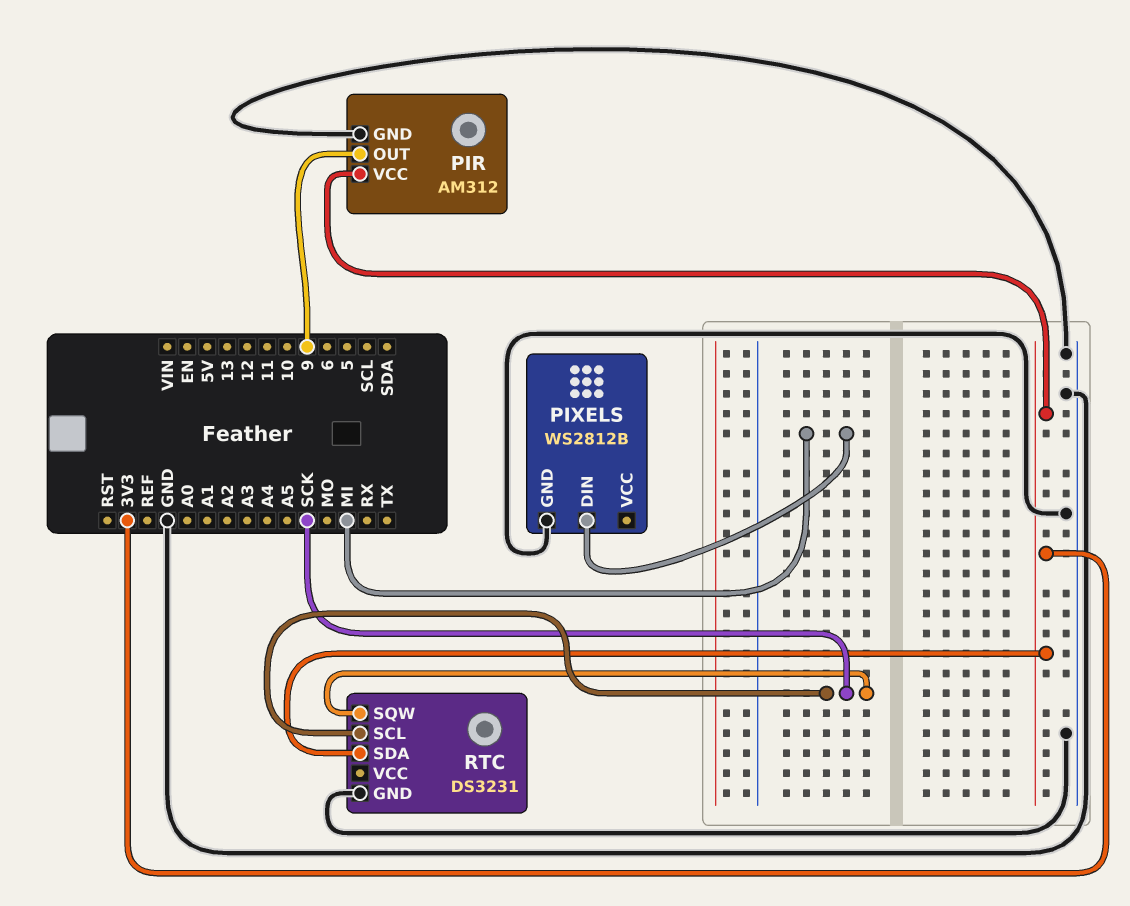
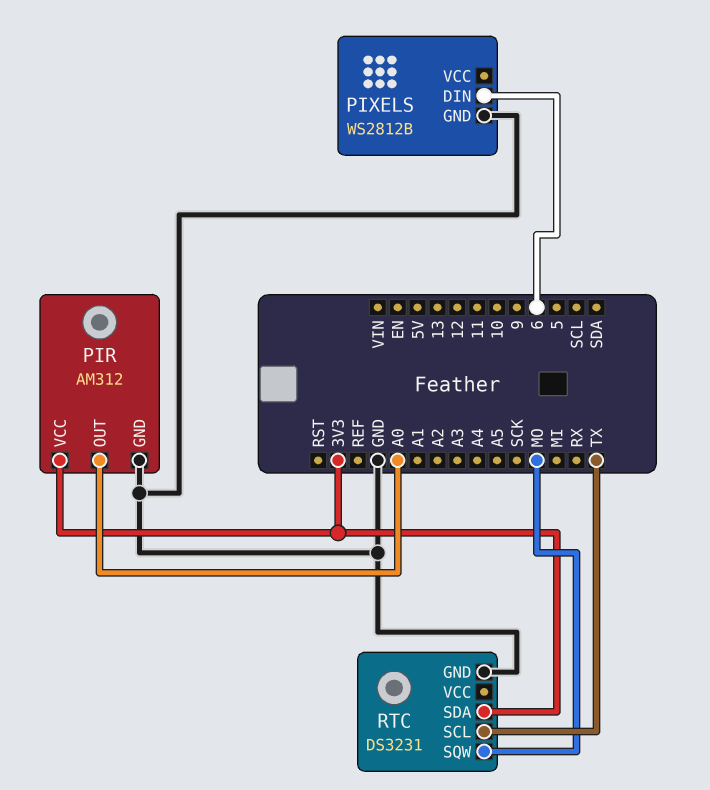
PIR pin OUT: 9 -> A0
PIXELS pin DIN: MI -> 6
RTC pin SCL: SCK -> TX
RTC pin SQW: SCK -> MO

